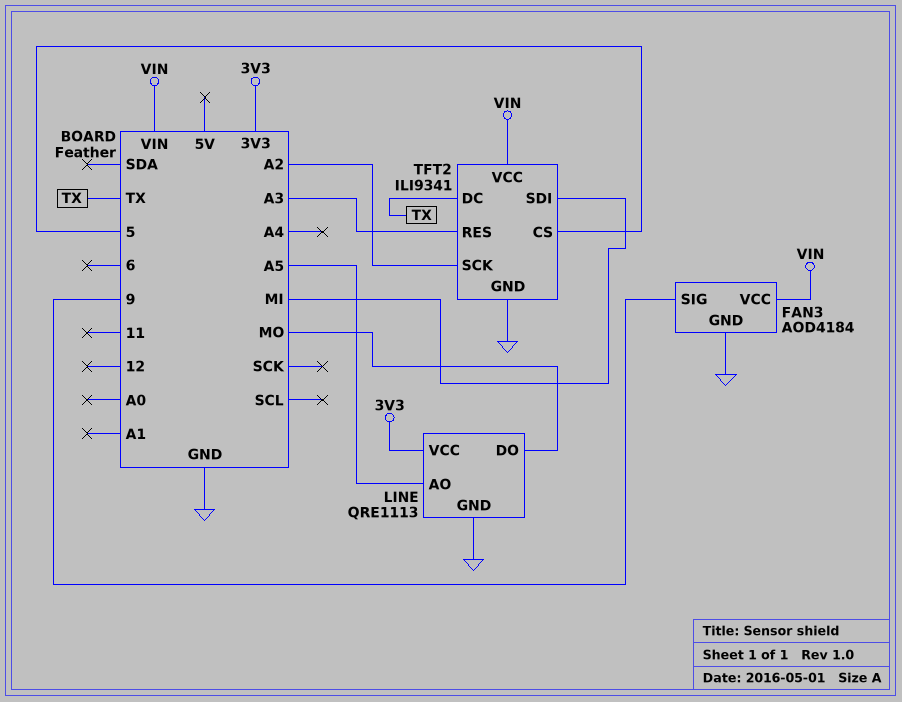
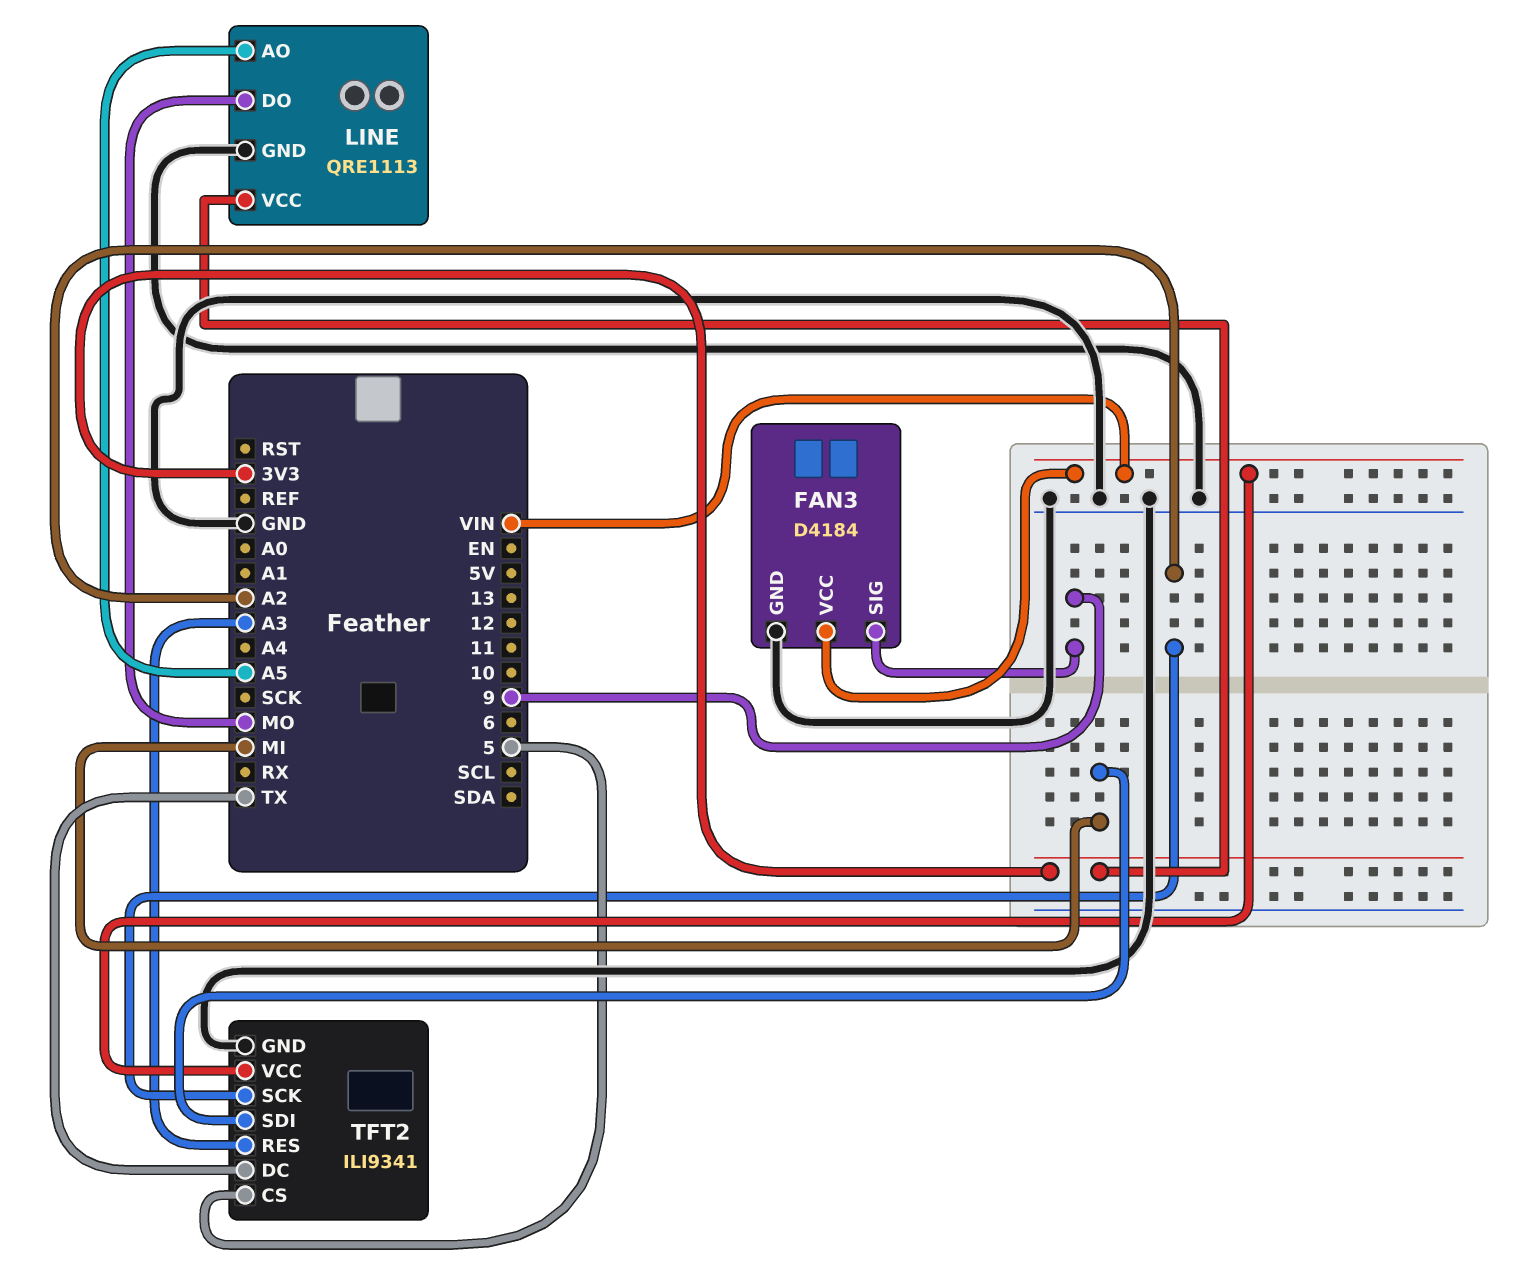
FAN3: AOD4184 -> D4184

